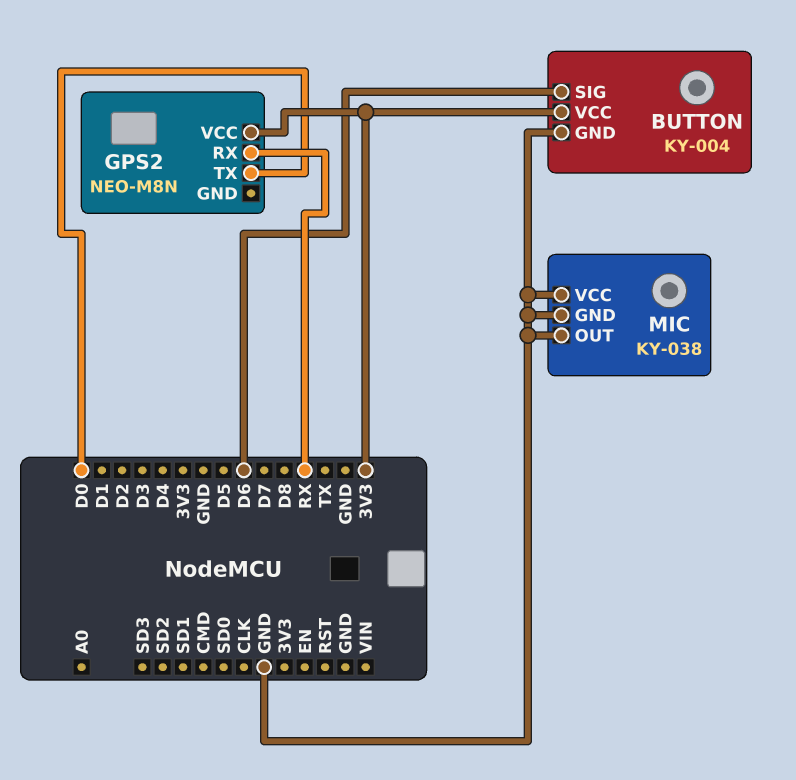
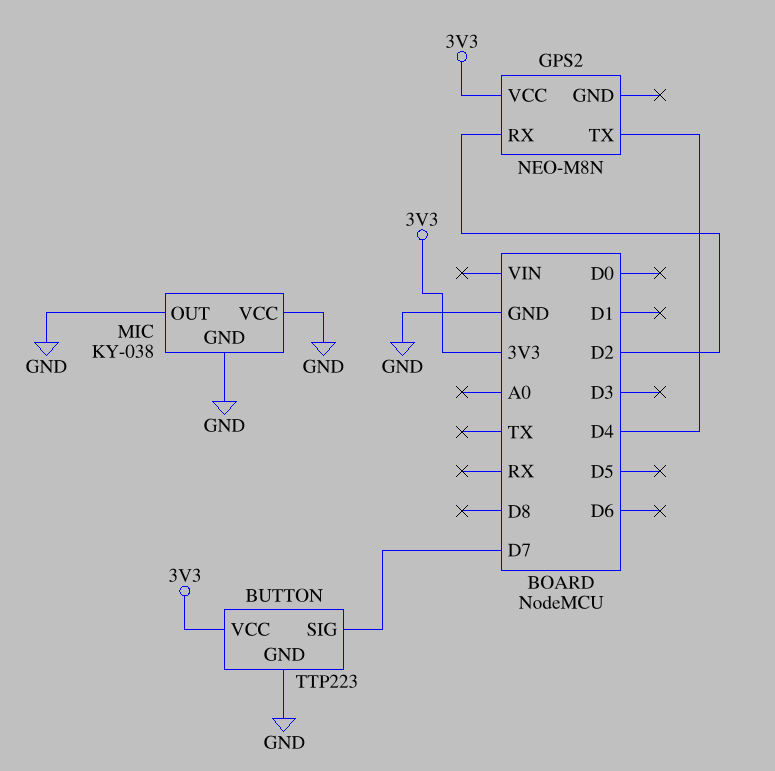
BUTTON: KY-004 -> TTP223
BUTTON pin SIG: D6 -> D7
GPS2 pin RX: RX -> D2
GPS2 pin TX: D0 -> D4

